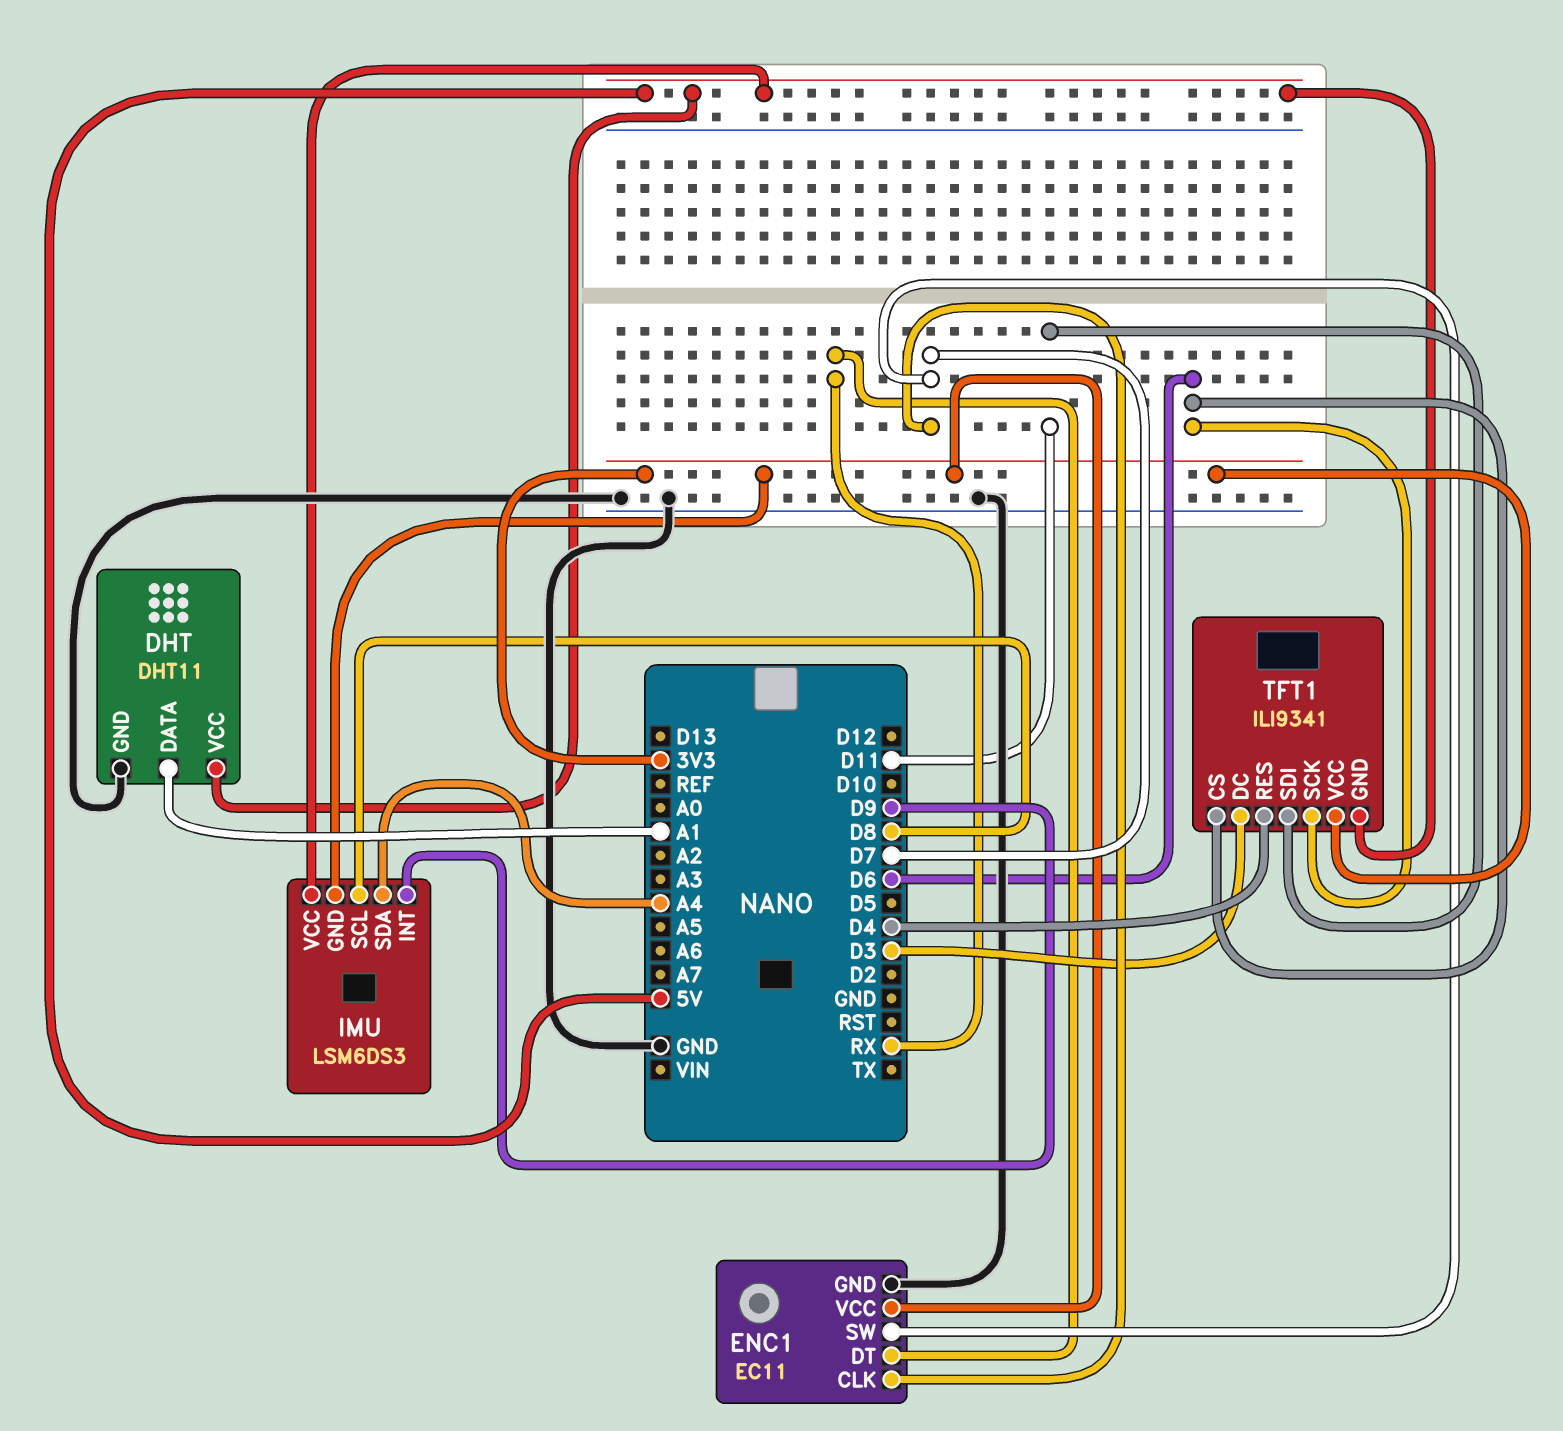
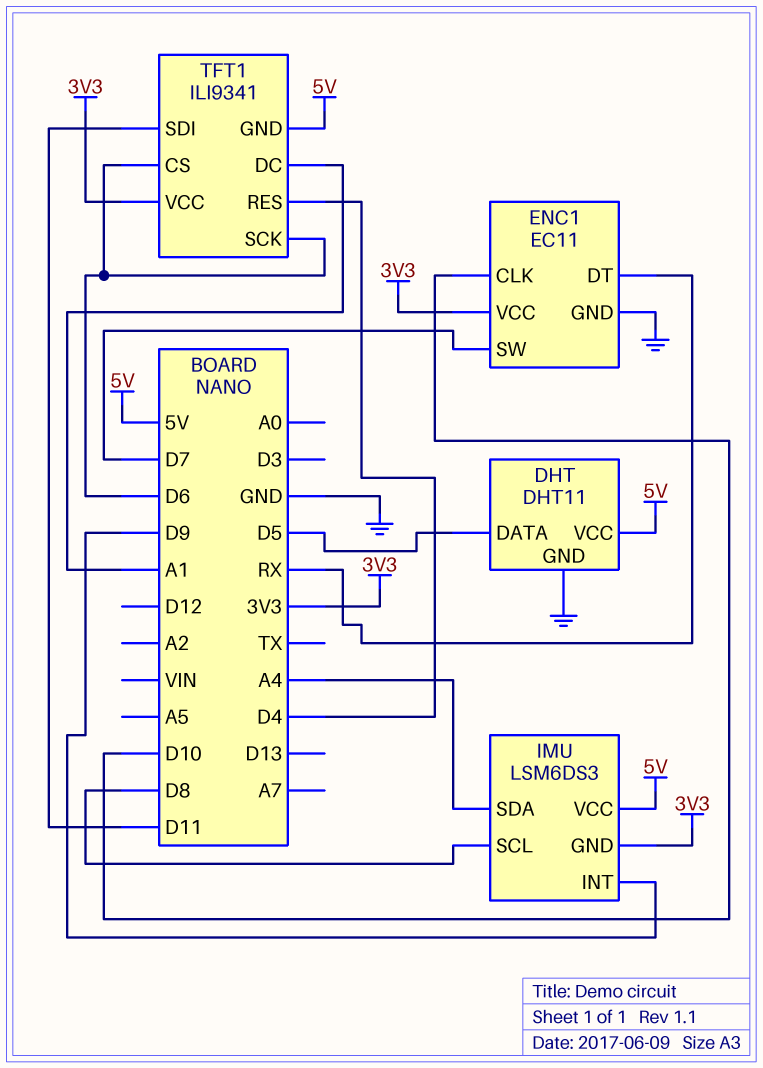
DHT pin DATA: A1 -> D5
ENC1 pin CLK: D7 -> D10
TFT1 pin DC: D3 -> A1

